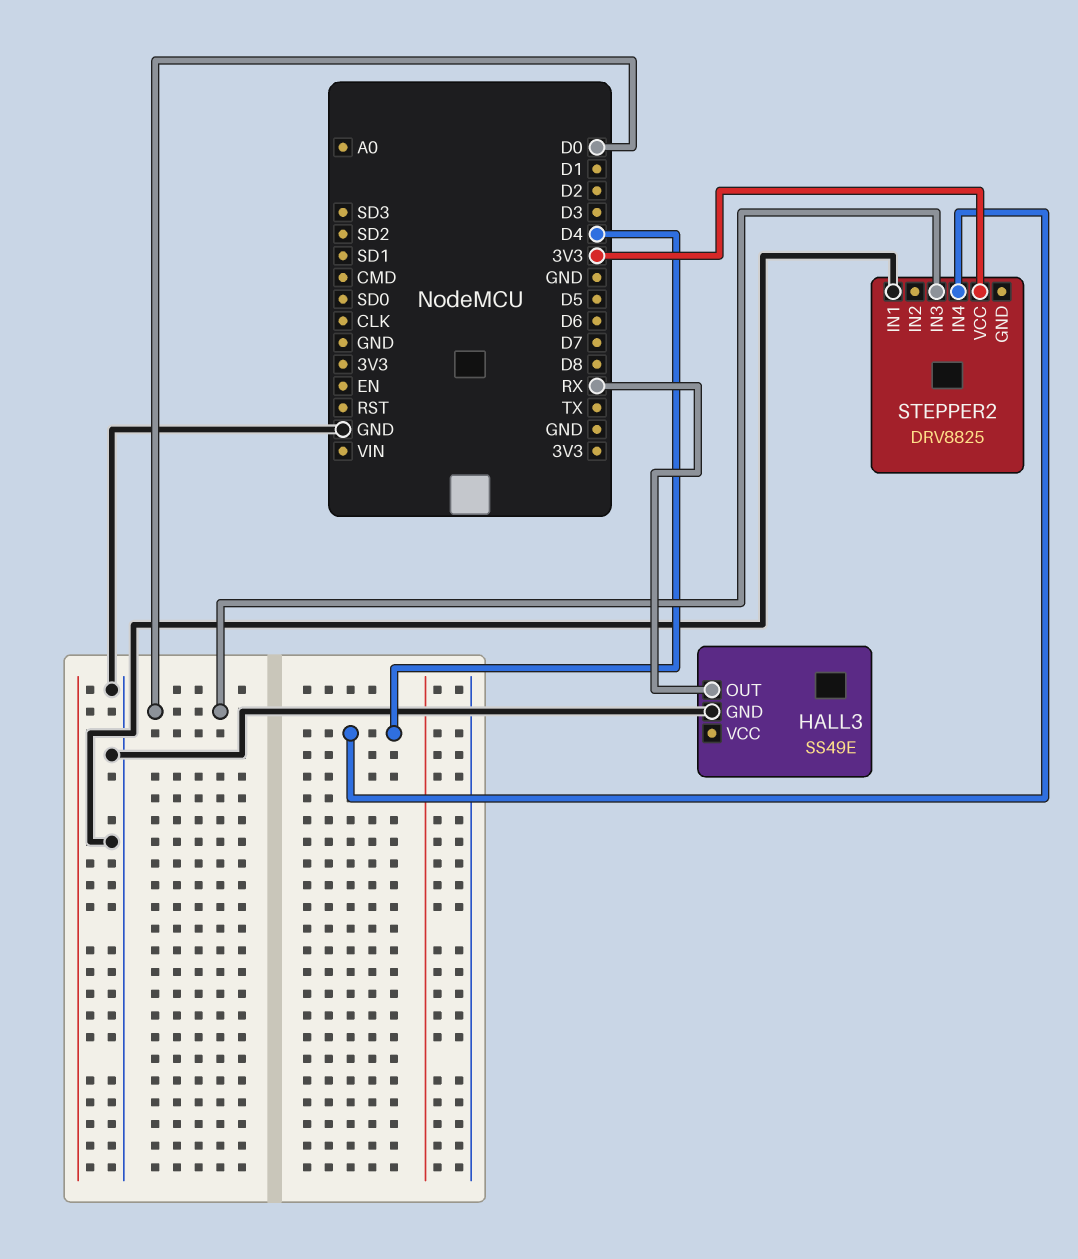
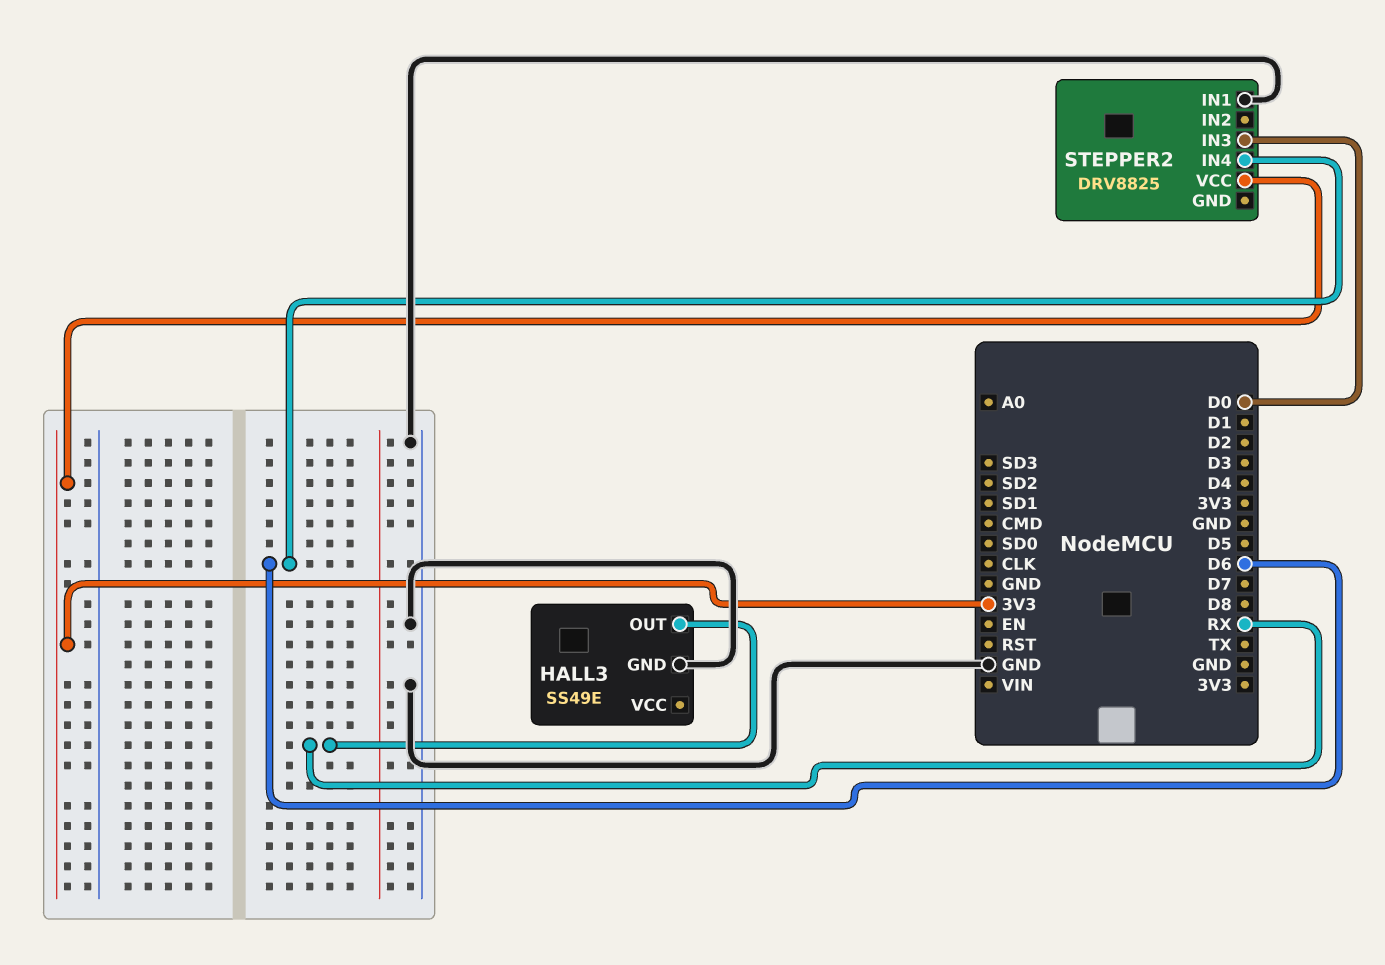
STEPPER2 pin IN4: D4 -> D6

